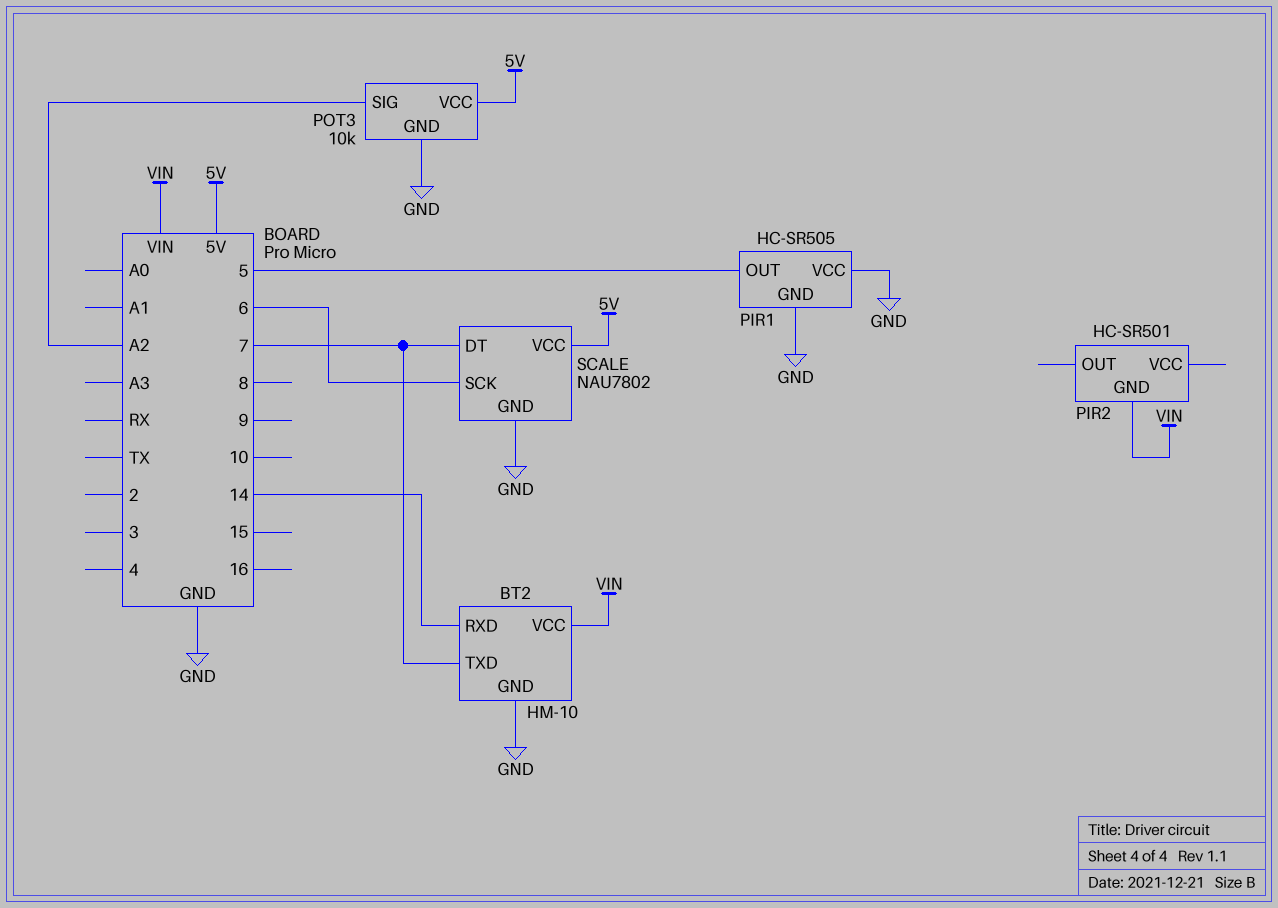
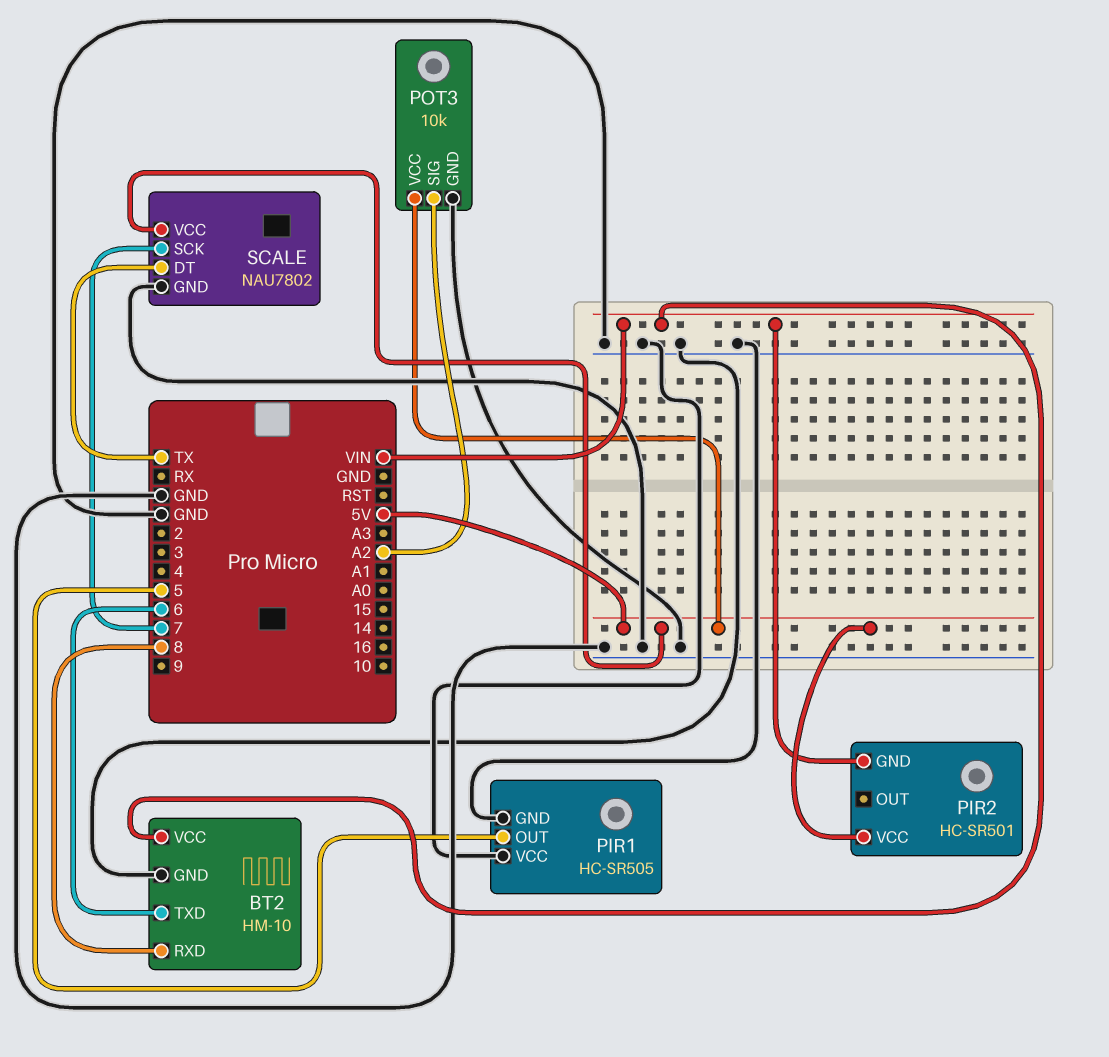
BT2 pin RXD: 14 -> 8
BT2 pin TXD: 7 -> 6
PIR2 pin VCC: none -> 5V
SCALE pin DT: 7 -> TX
SCALE pin SCK: 6 -> 7

